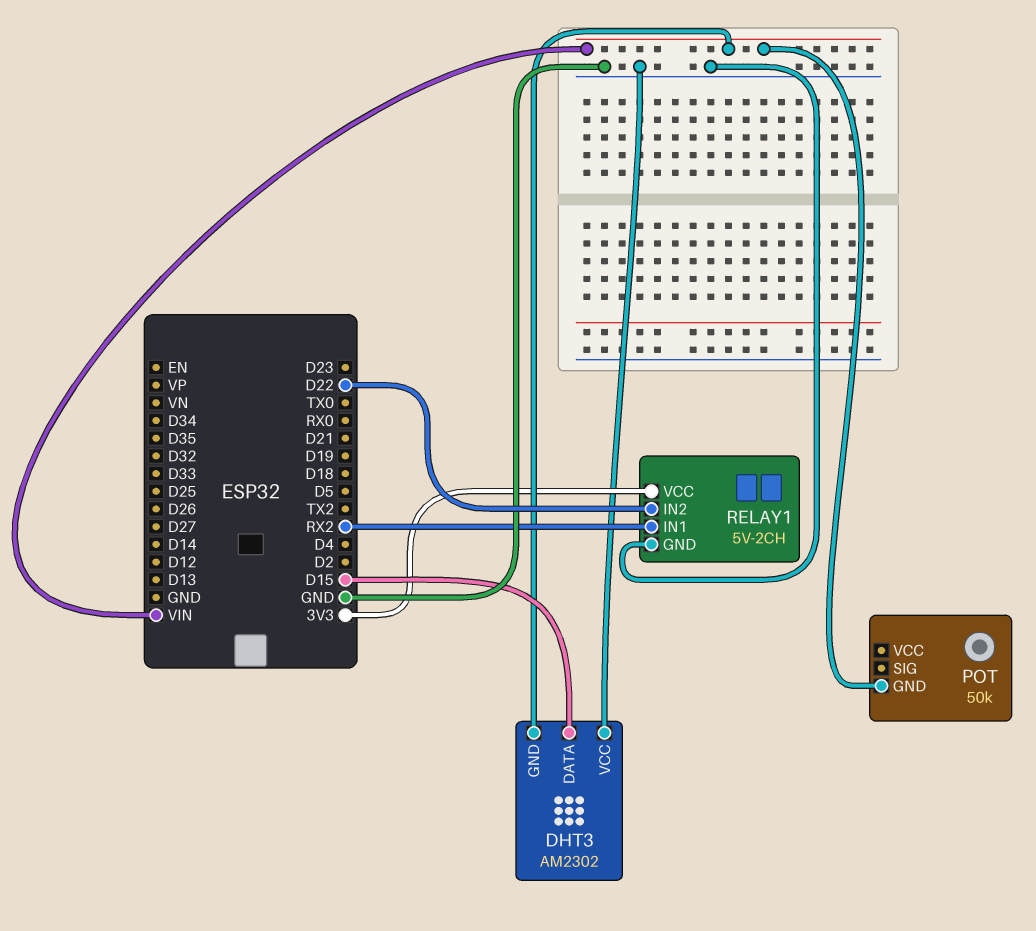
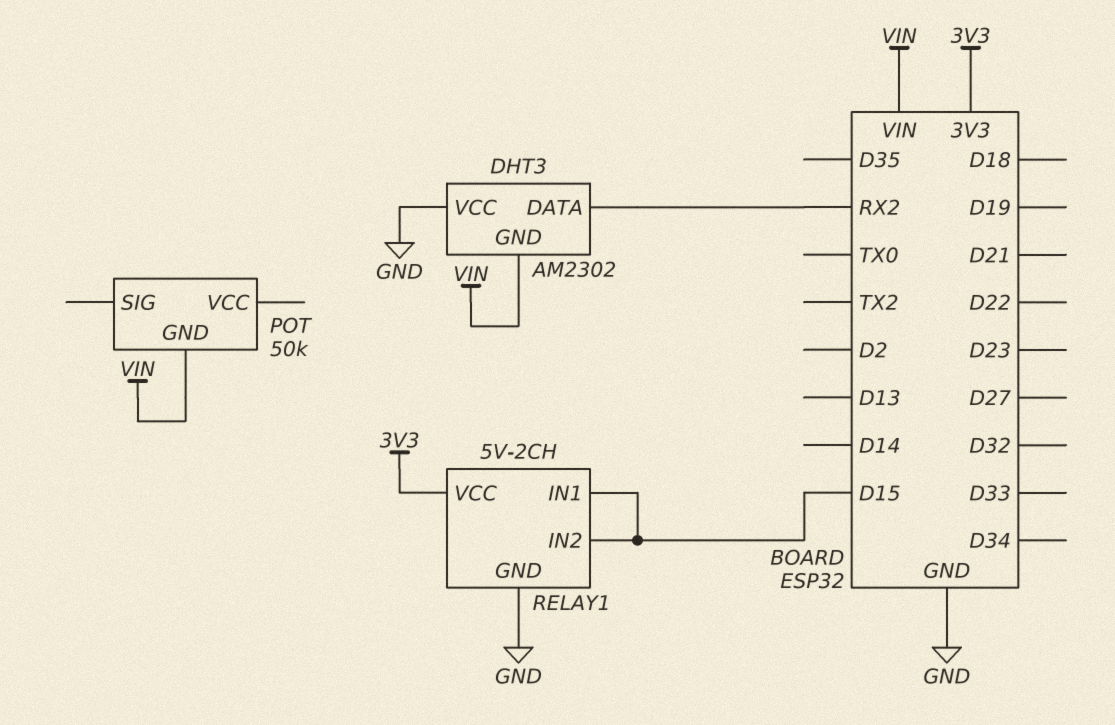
DHT3 pin DATA: D15 -> RX2
RELAY1 pin IN1: RX2 -> D15
RELAY1 pin IN2: D22 -> D15

